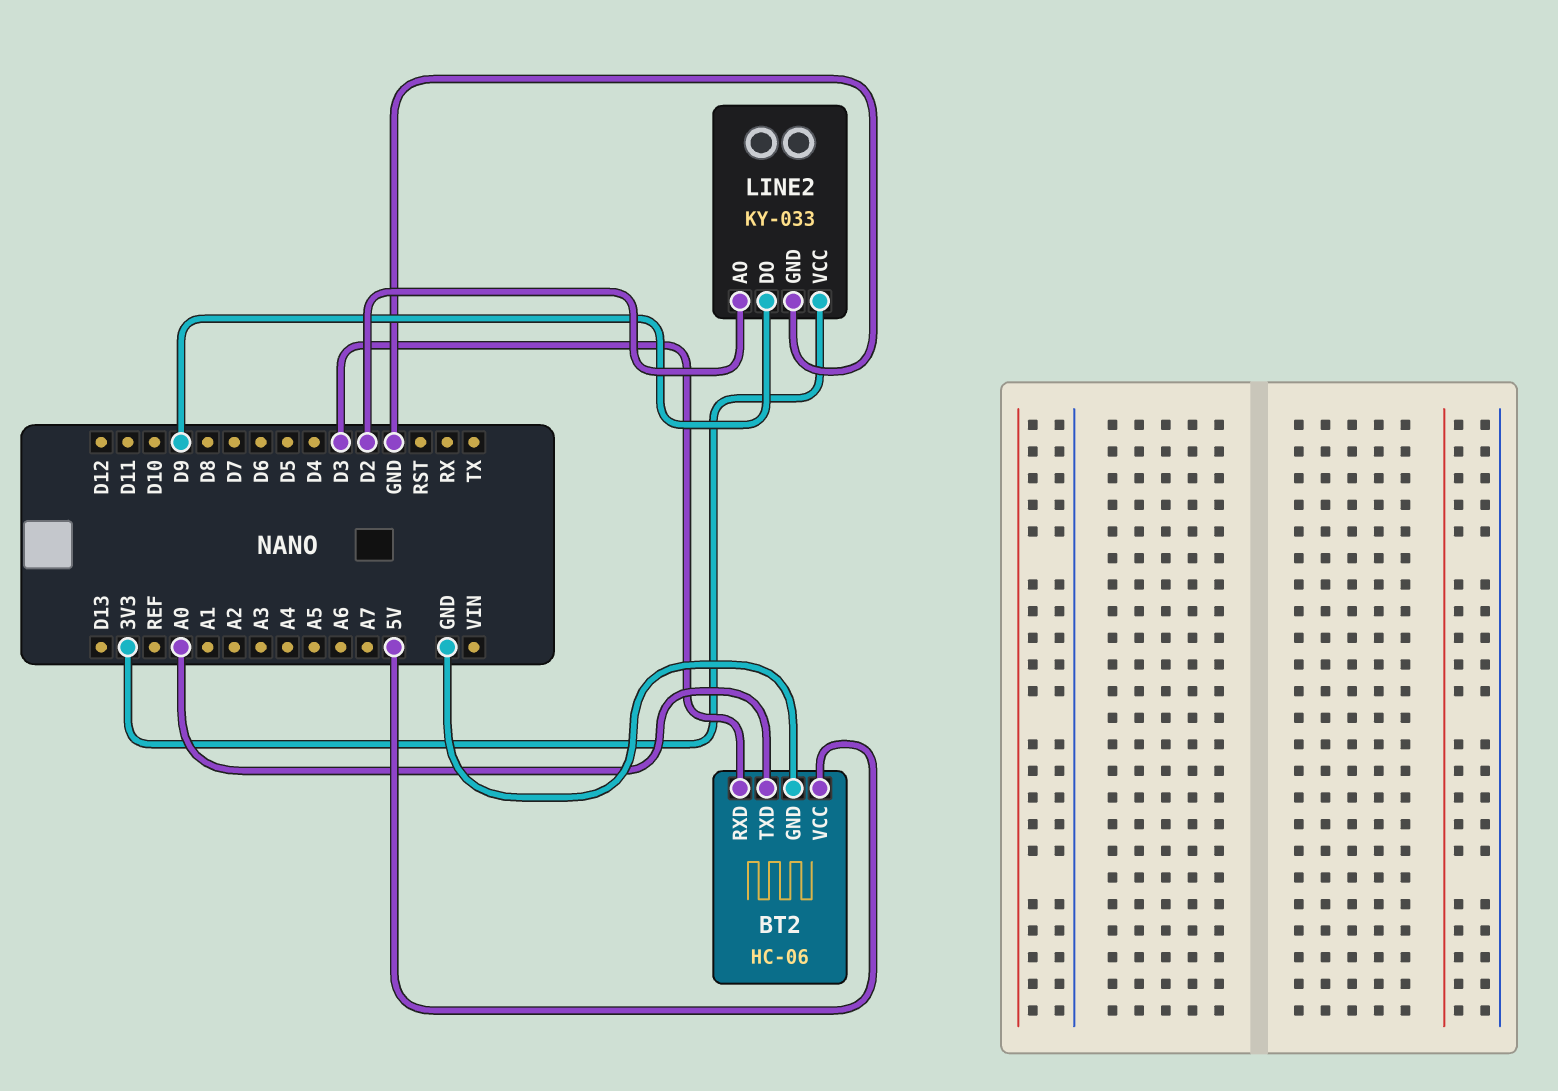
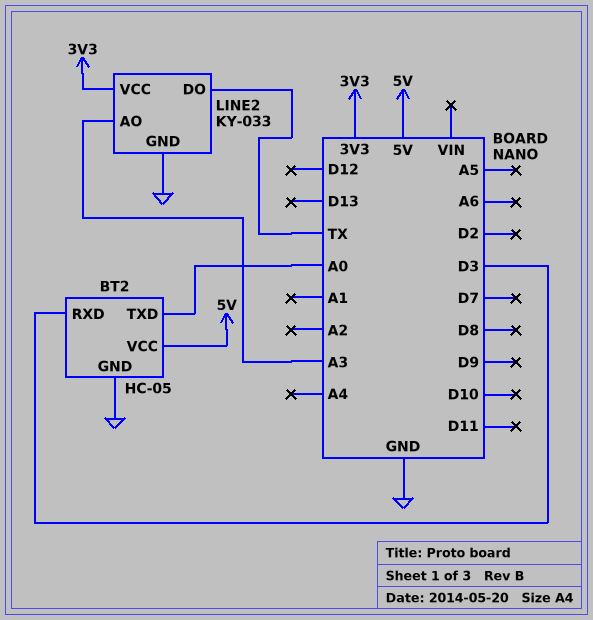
BT2: HC-06 -> HC-05
LINE2 pin AO: D2 -> A3
LINE2 pin DO: D9 -> TX

